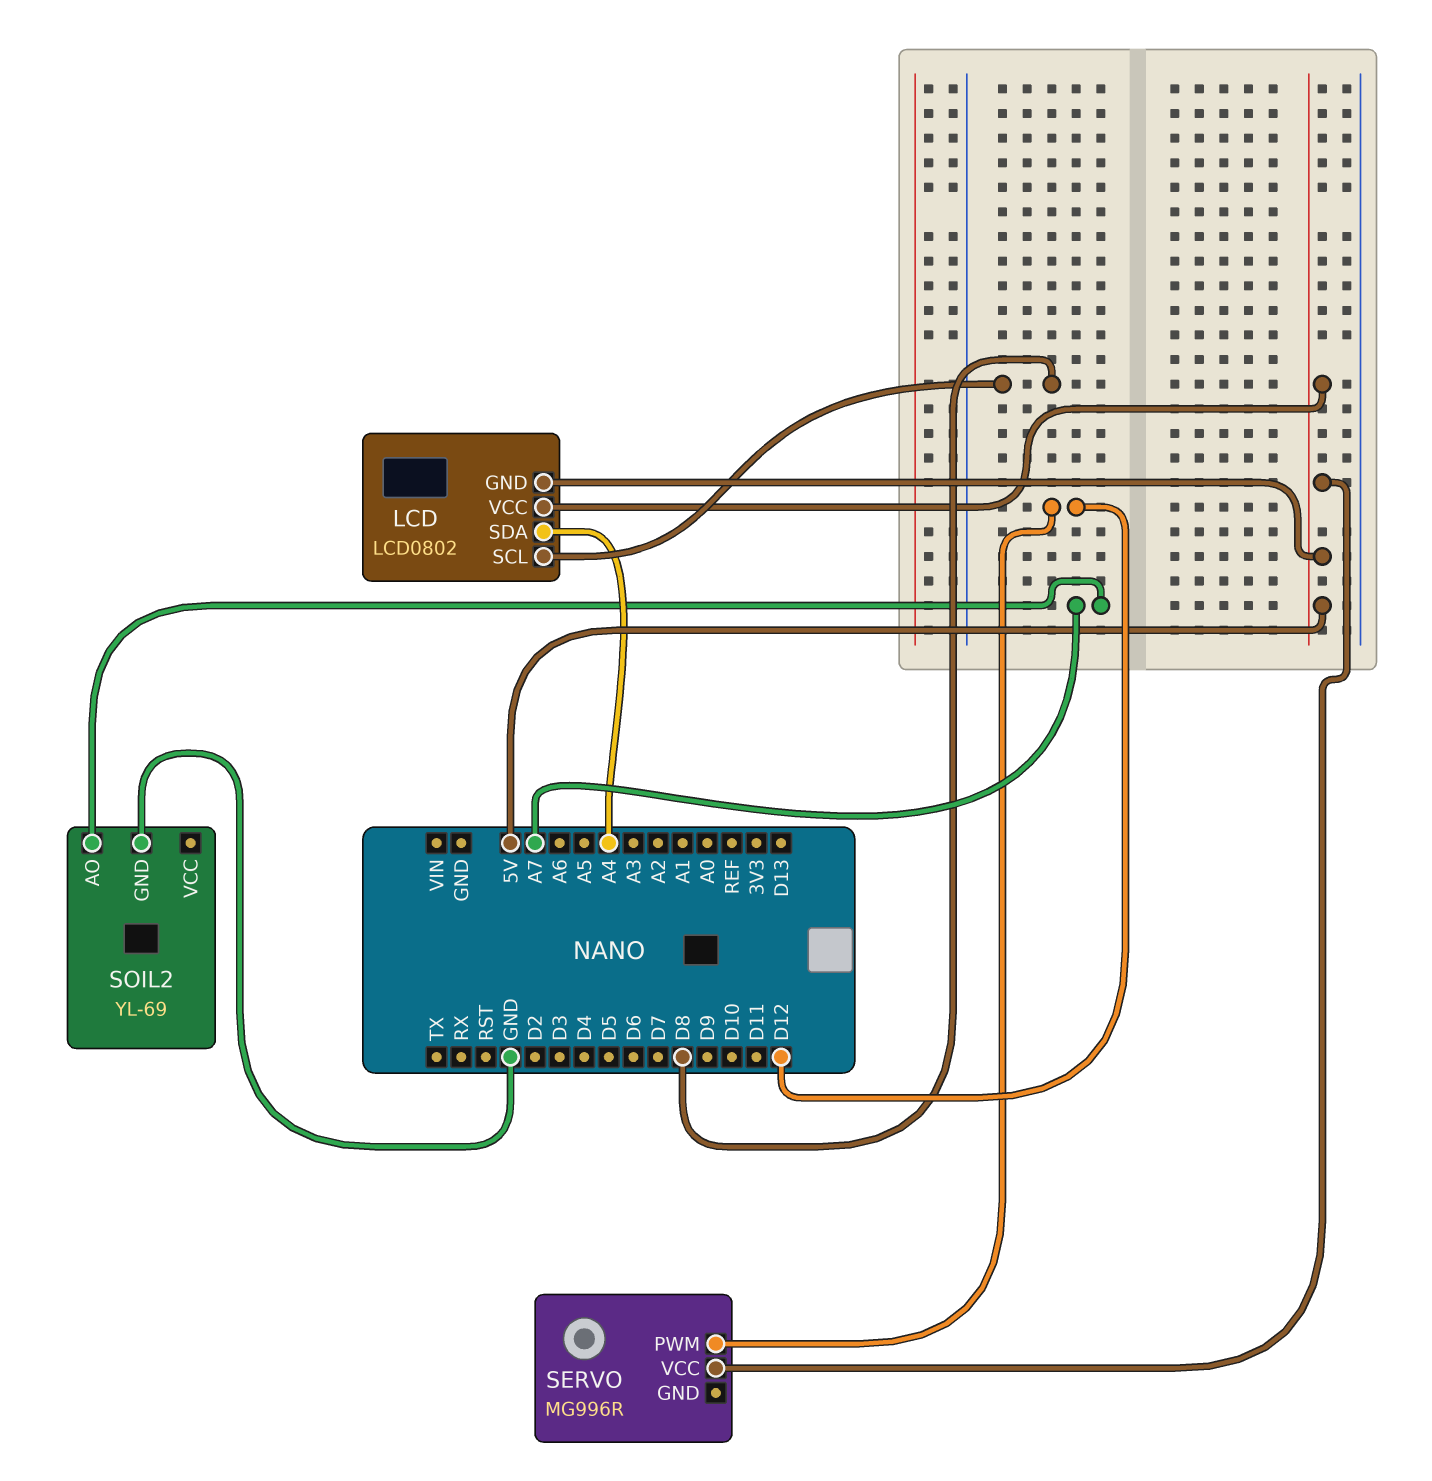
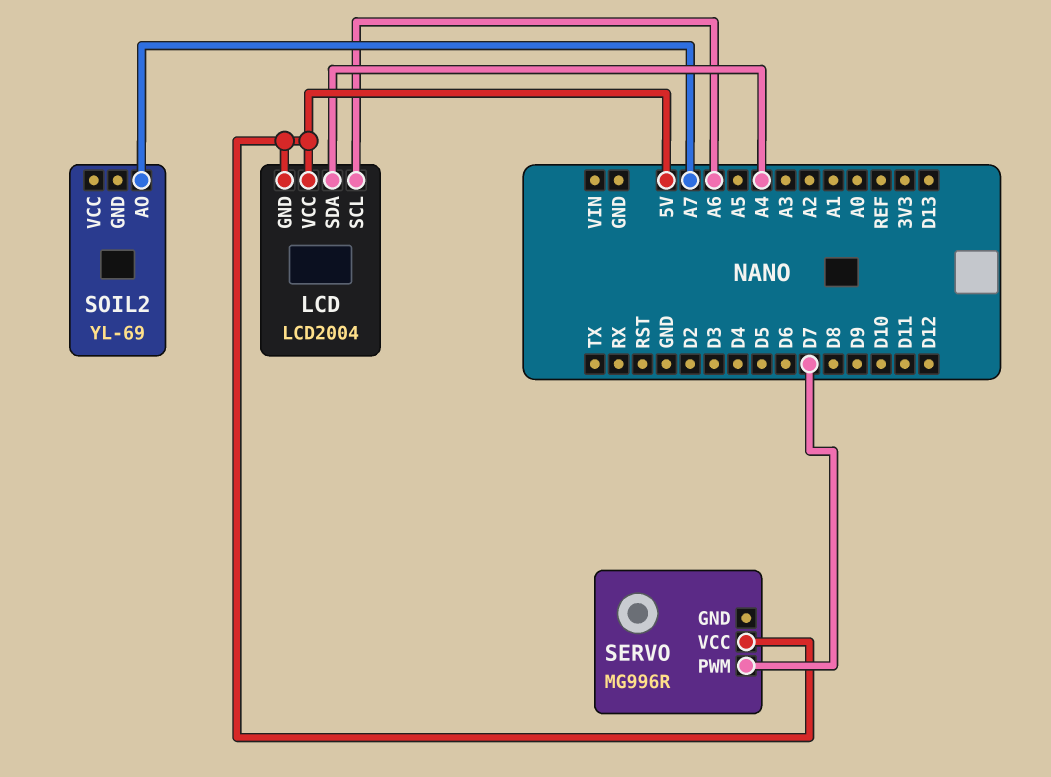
LCD: LCD0802 -> LCD2004
LCD pin SCL: D8 -> A6
SERVO pin PWM: D12 -> D7
SOIL2 pin GND: GND -> none

